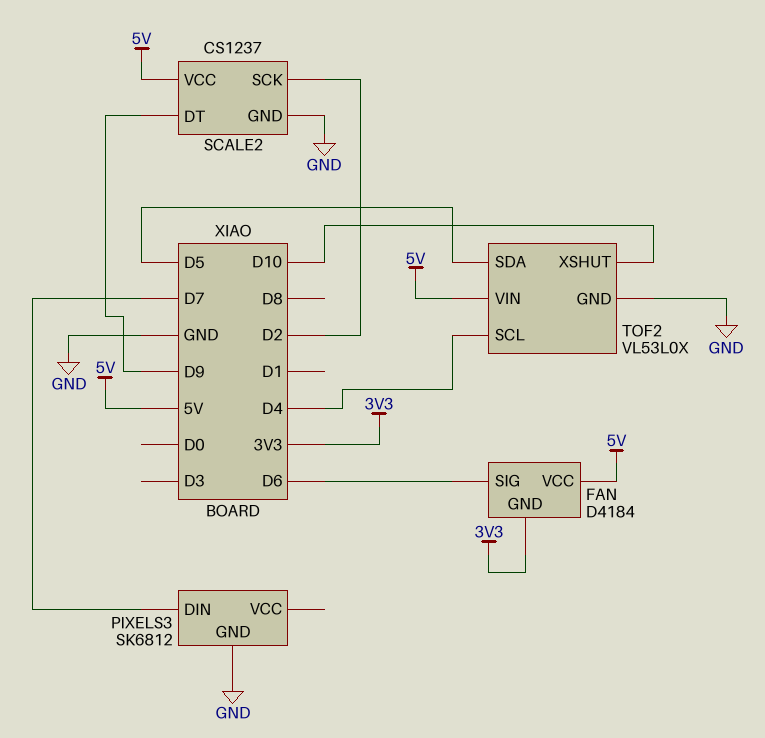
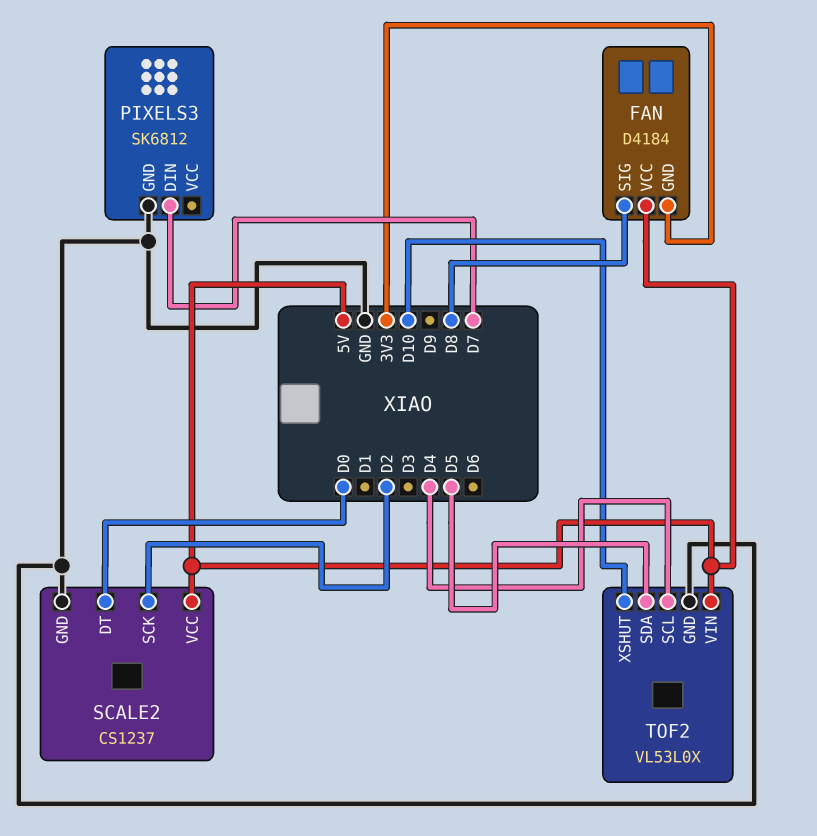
FAN pin SIG: D6 -> D8
SCALE2 pin DT: D9 -> D0

